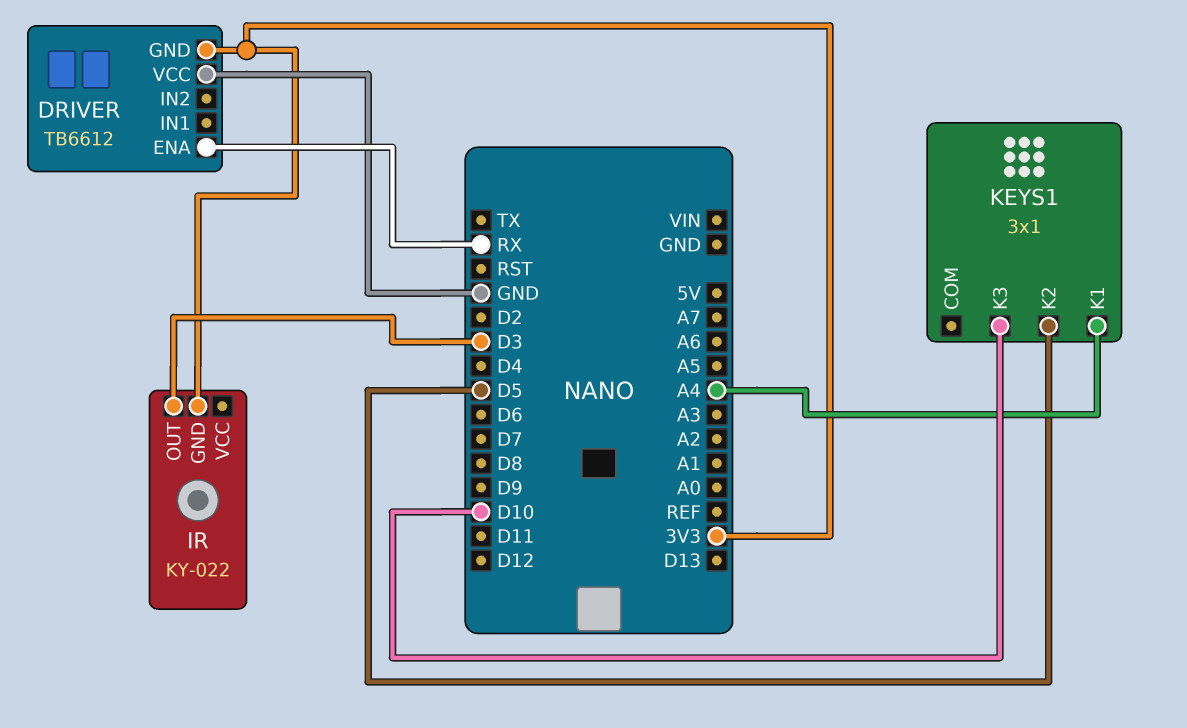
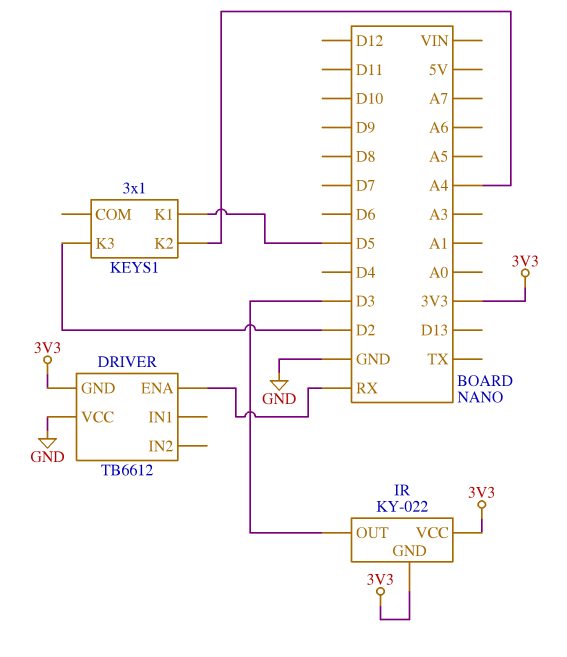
IR pin VCC: none -> 3V3
KEYS1 pin K1: A4 -> D5
KEYS1 pin K2: D5 -> A4
KEYS1 pin K3: D10 -> D2

